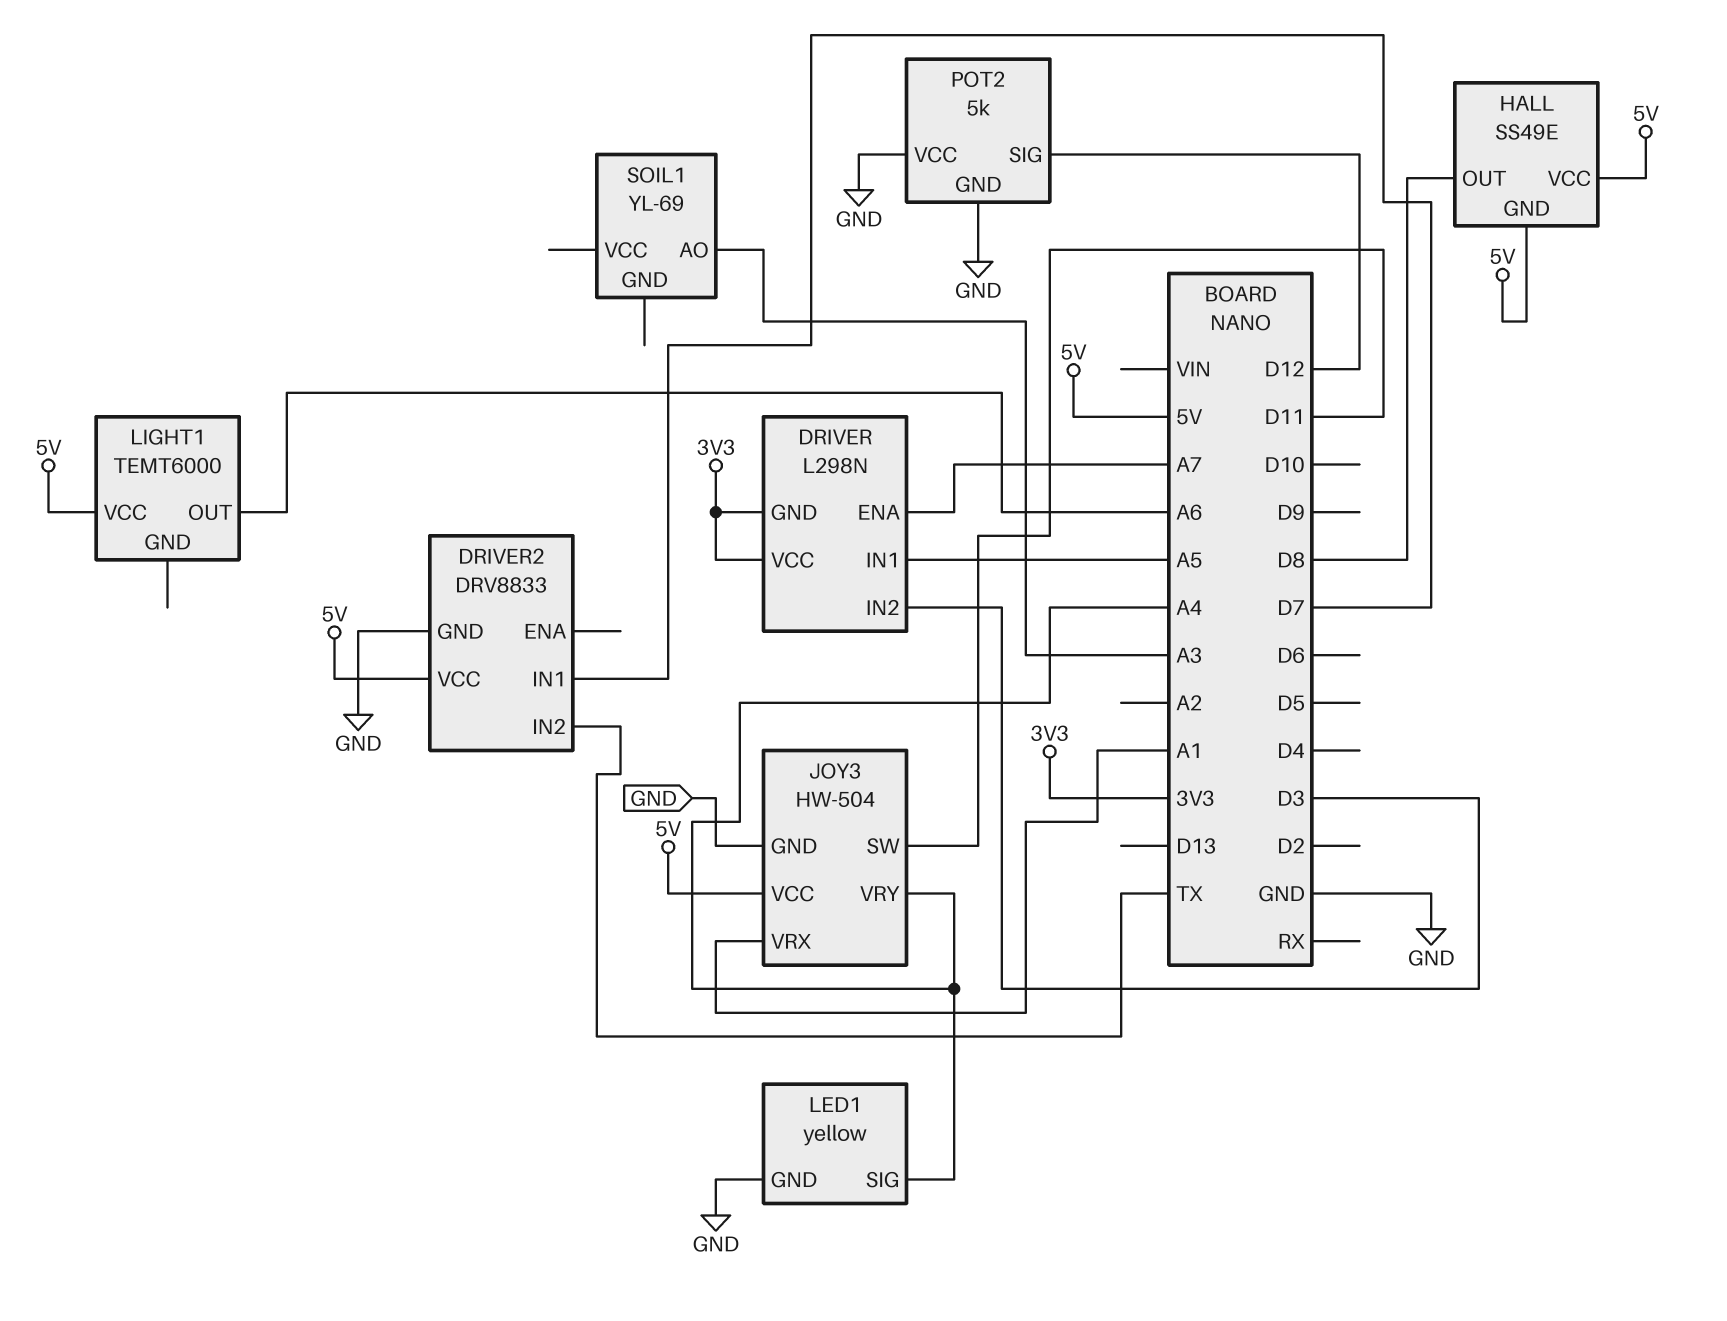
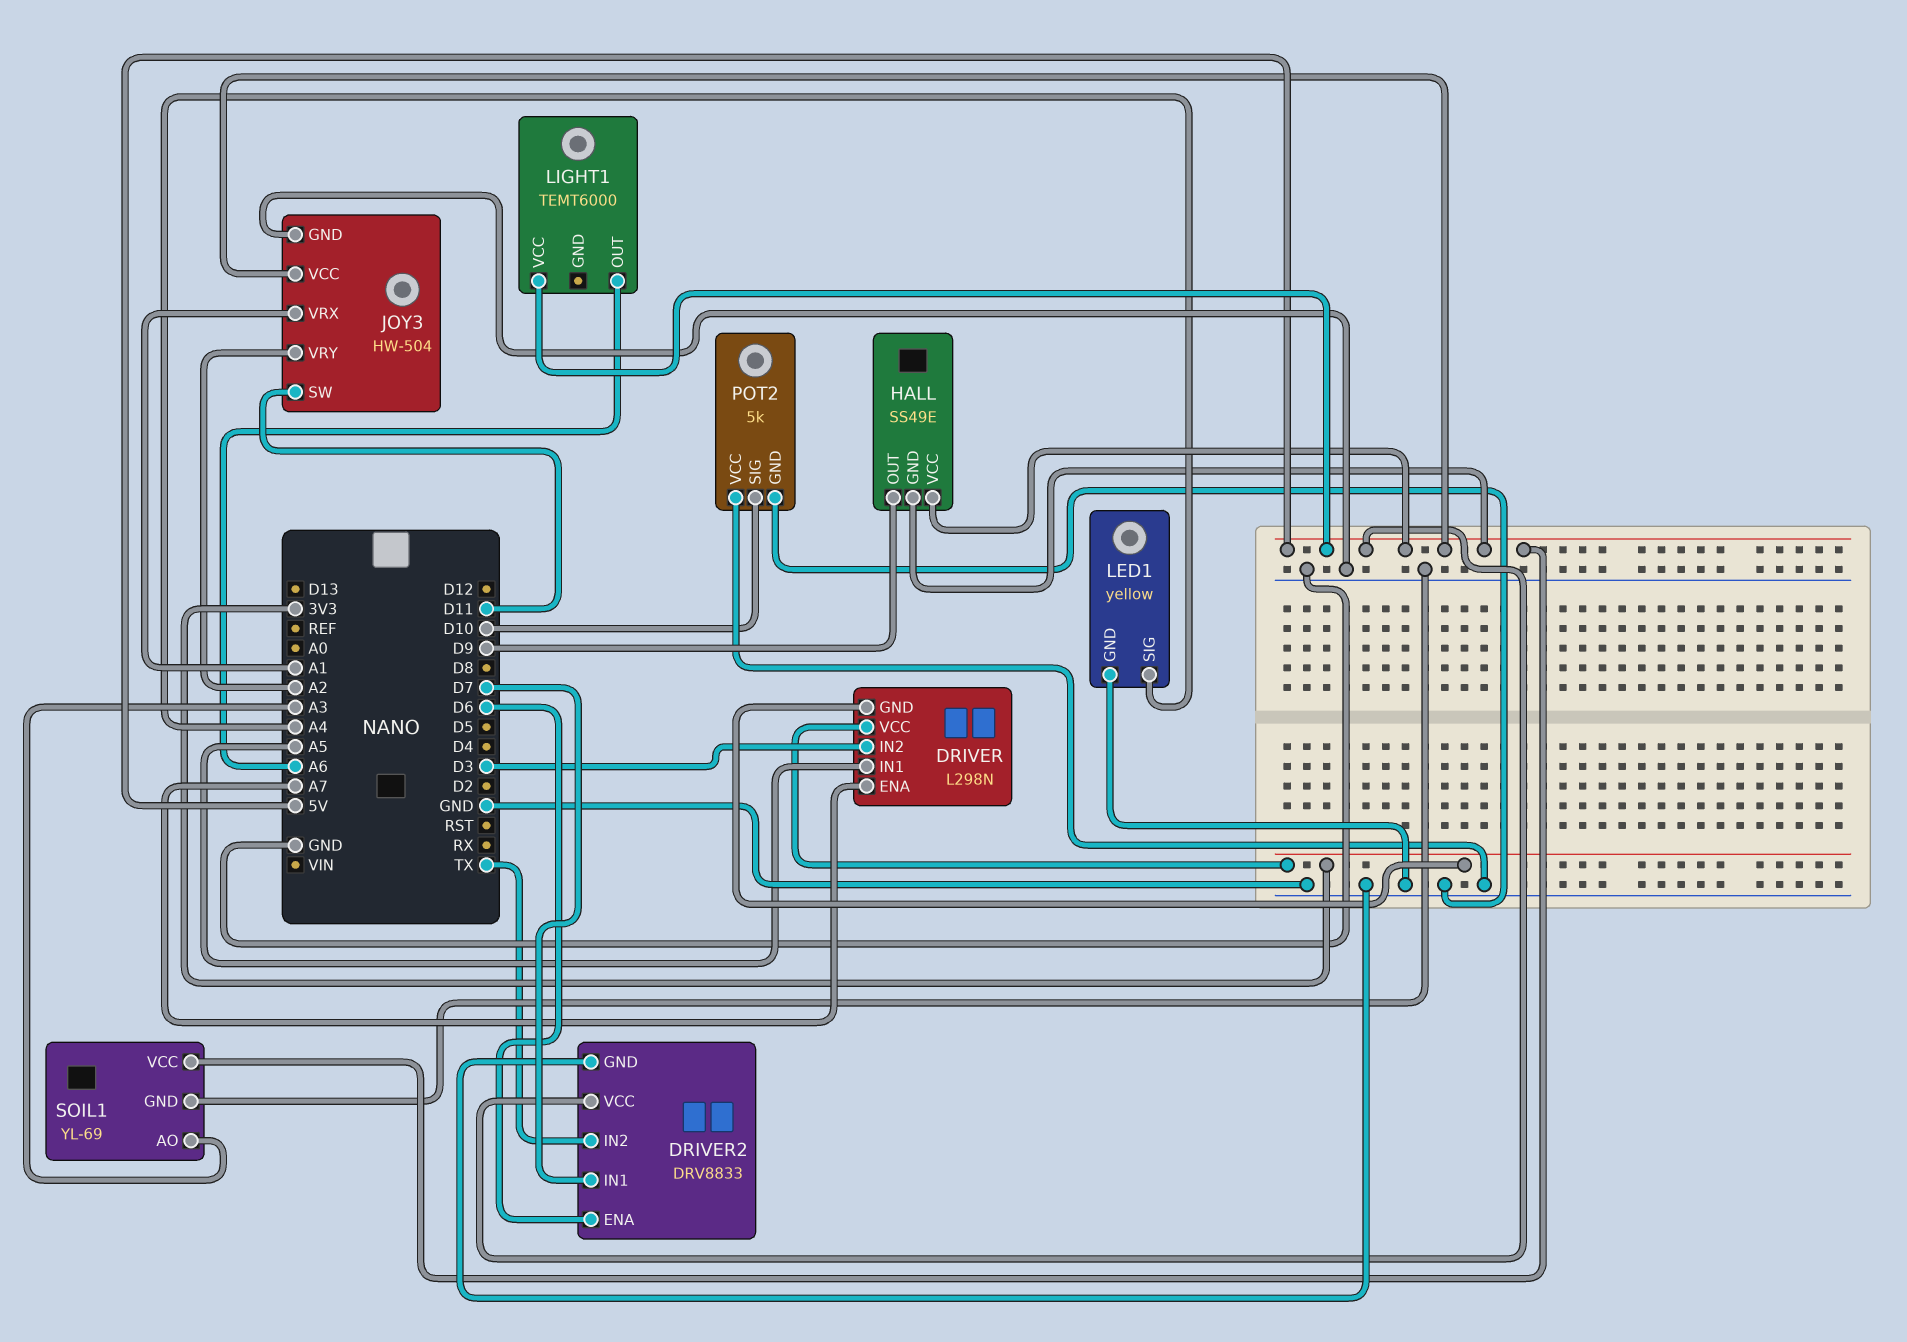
DRIVER2 pin ENA: none -> D6
HALL pin OUT: D8 -> D9
JOY3 pin VRY: A4 -> A2
POT2 pin SIG: D12 -> D10
SOIL1 pin GND: none -> GND
SOIL1 pin VCC: none -> 5V

